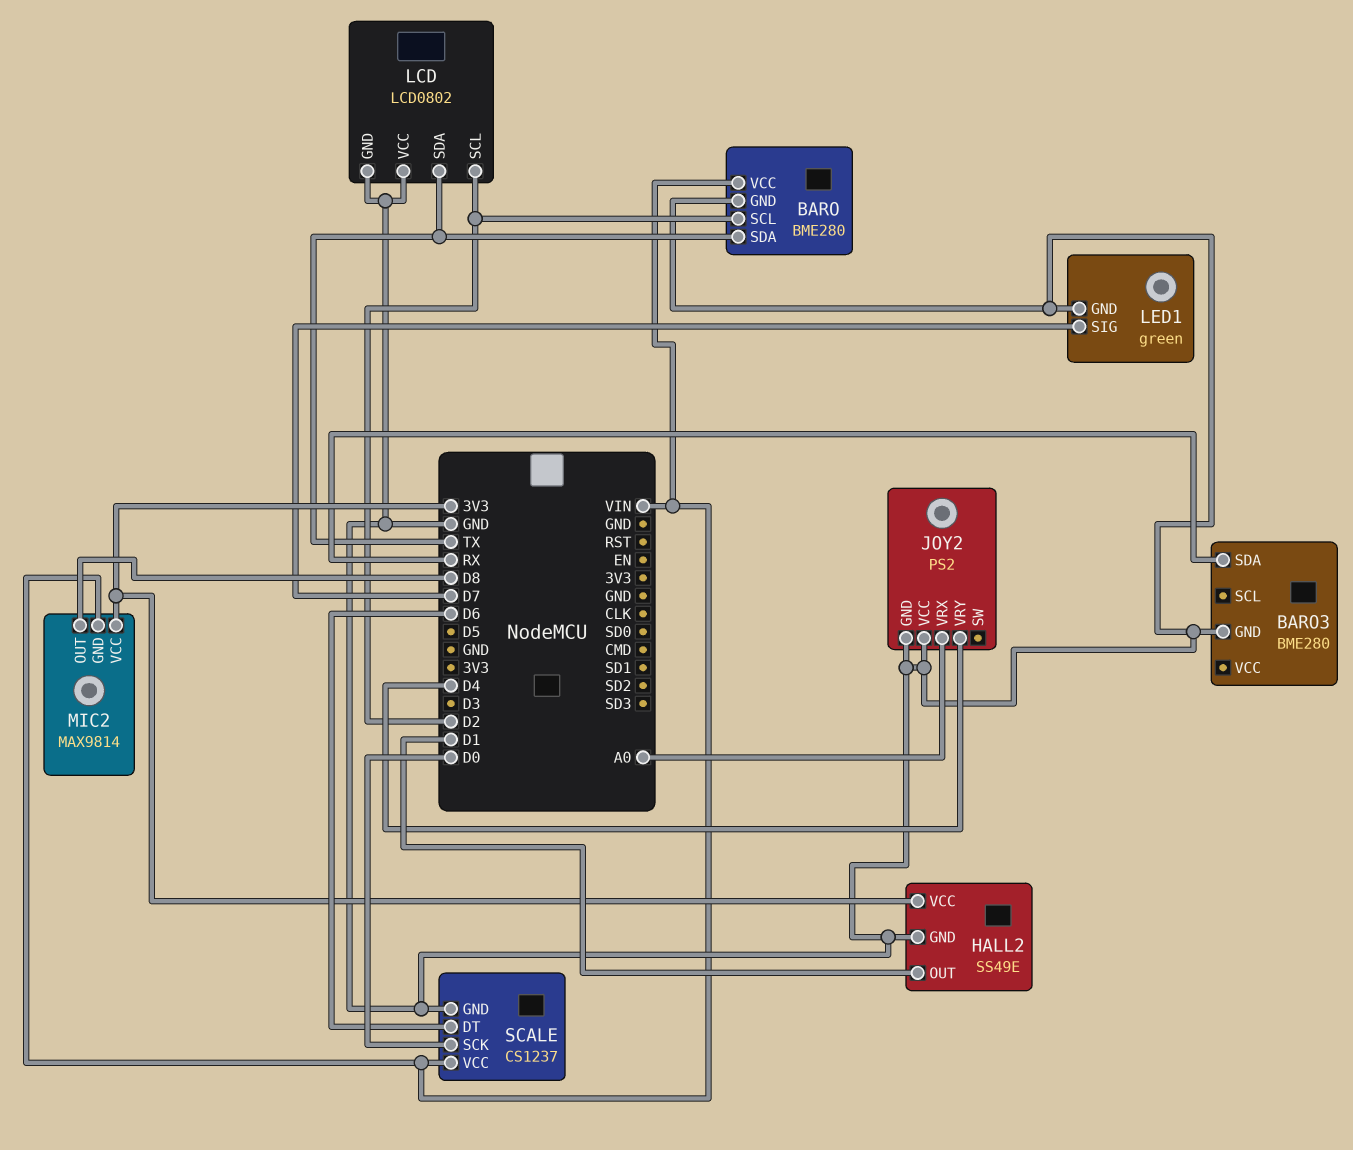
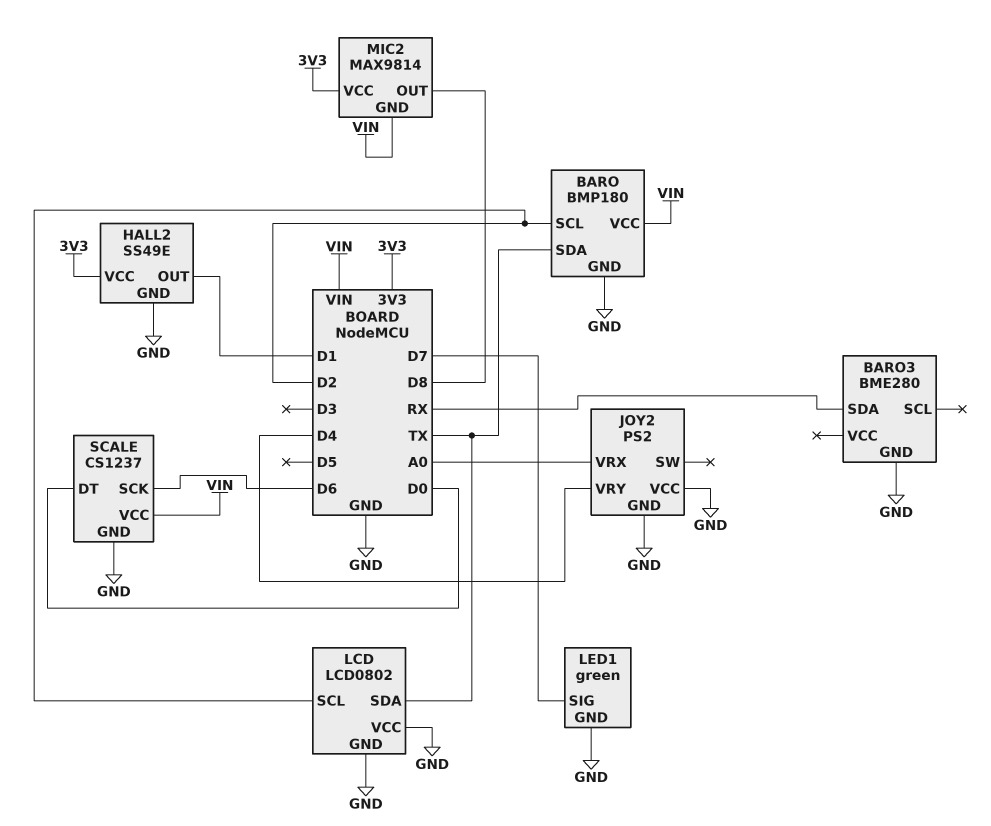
BARO: BME280 -> BMP180
SCALE pin DT: D6 -> D0
SCALE pin SCK: D0 -> D6

